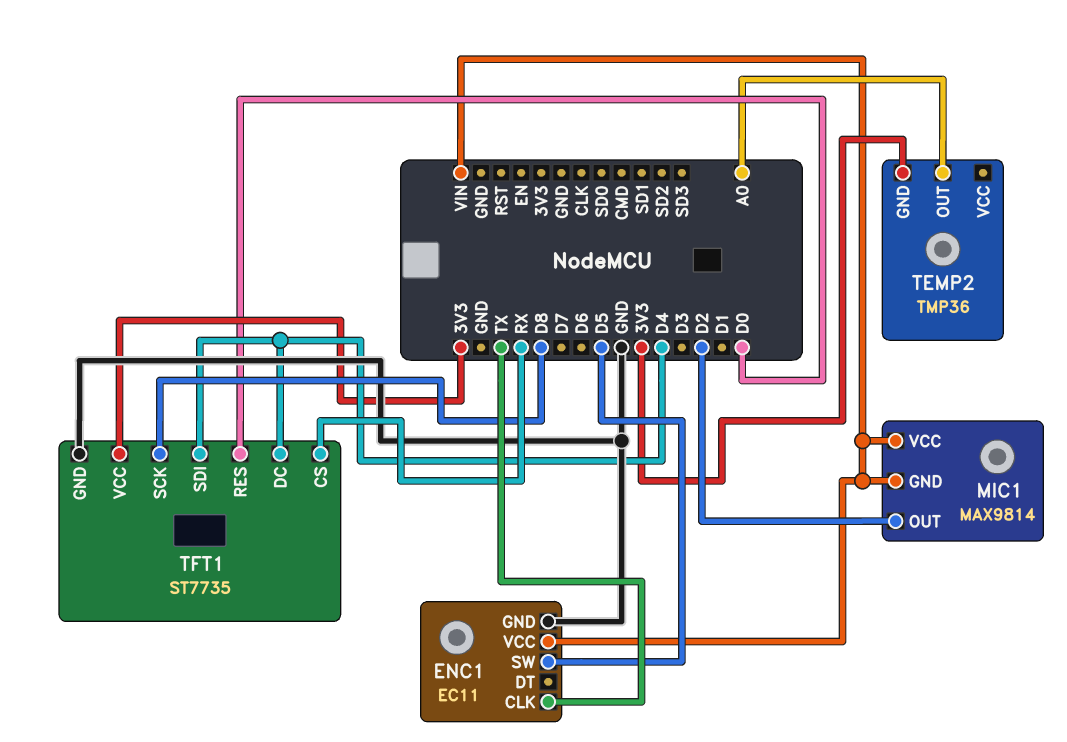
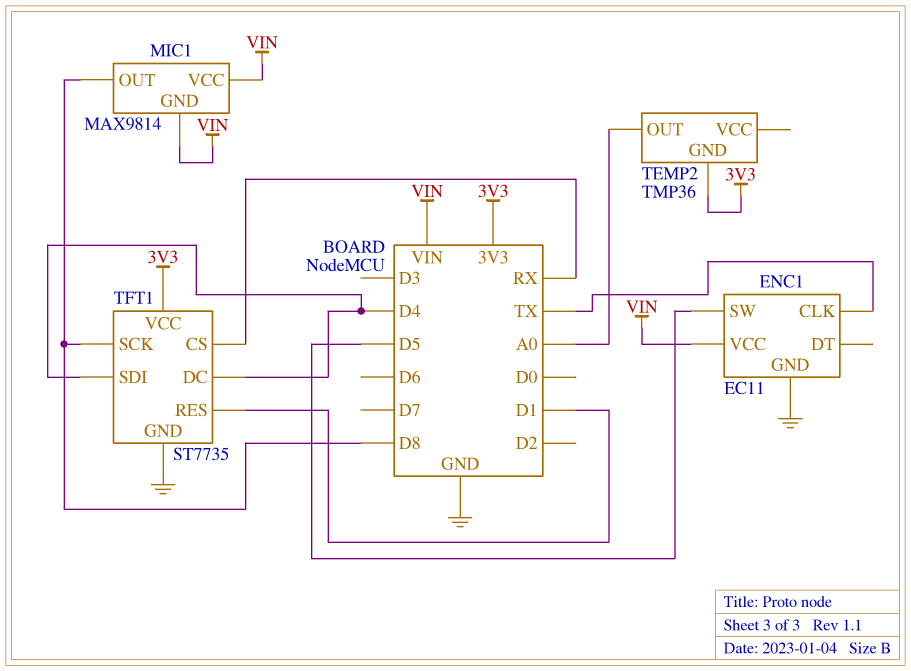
MIC1 pin OUT: D2 -> D8
TFT1 pin RES: D0 -> D1

